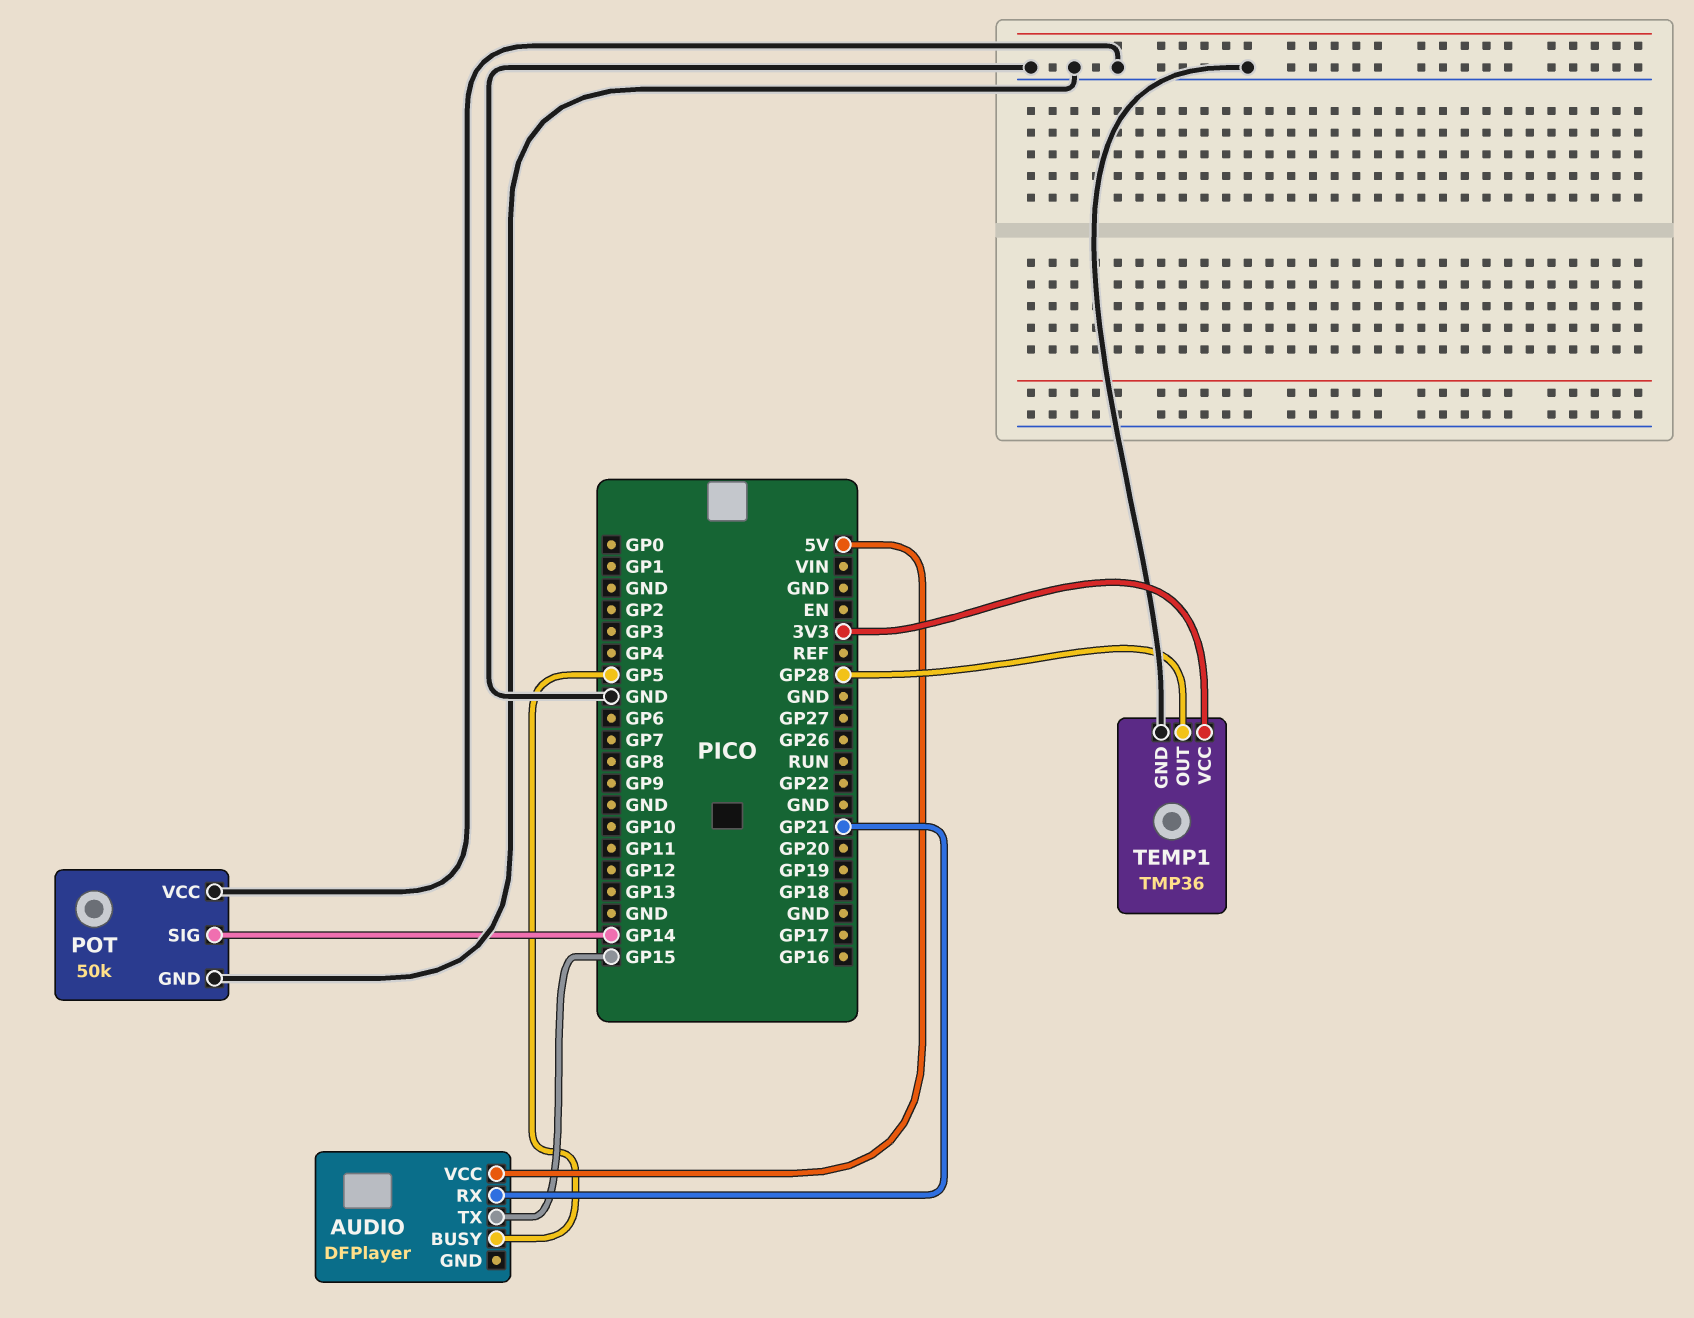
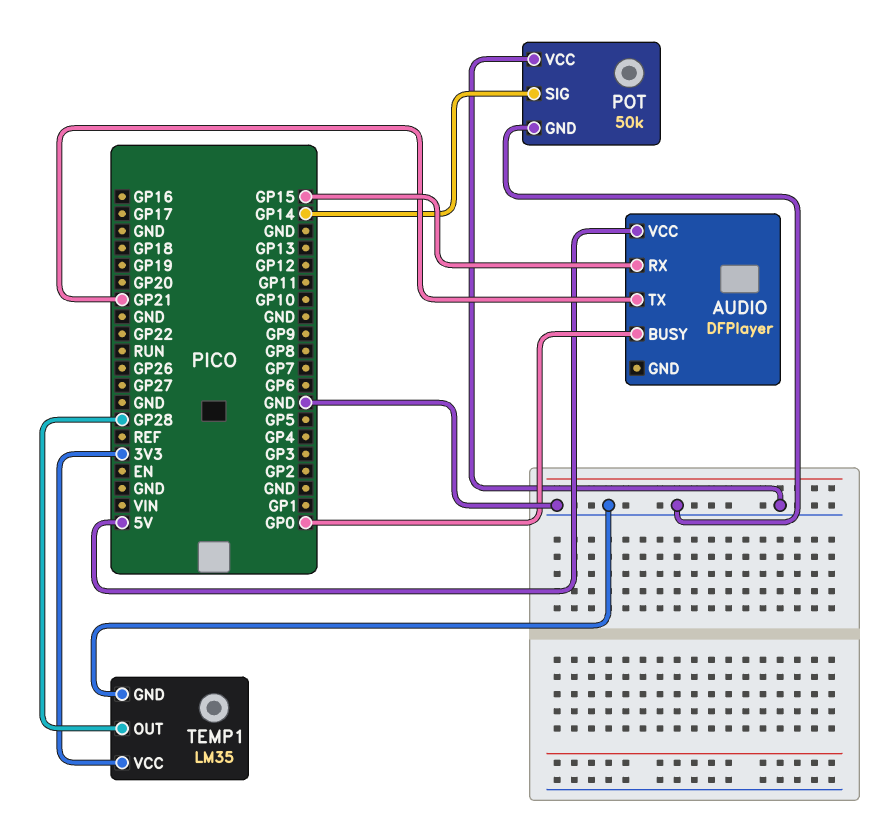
AUDIO pin BUSY: GP5 -> GP0
AUDIO pin RX: GP21 -> GP15
AUDIO pin TX: GP15 -> GP21
TEMP1: TMP36 -> LM35

